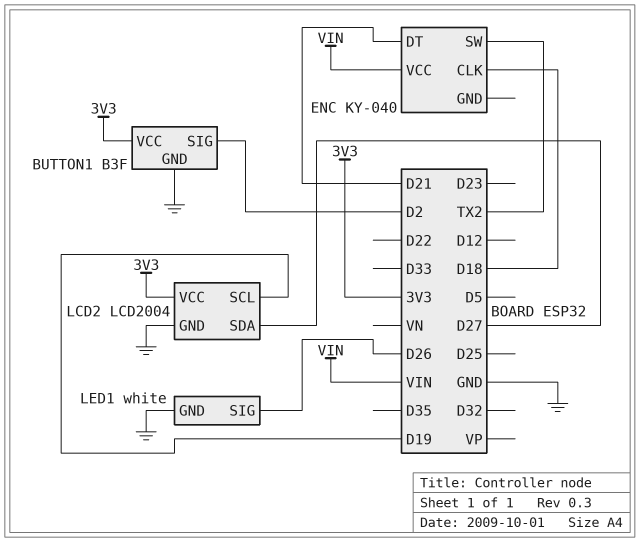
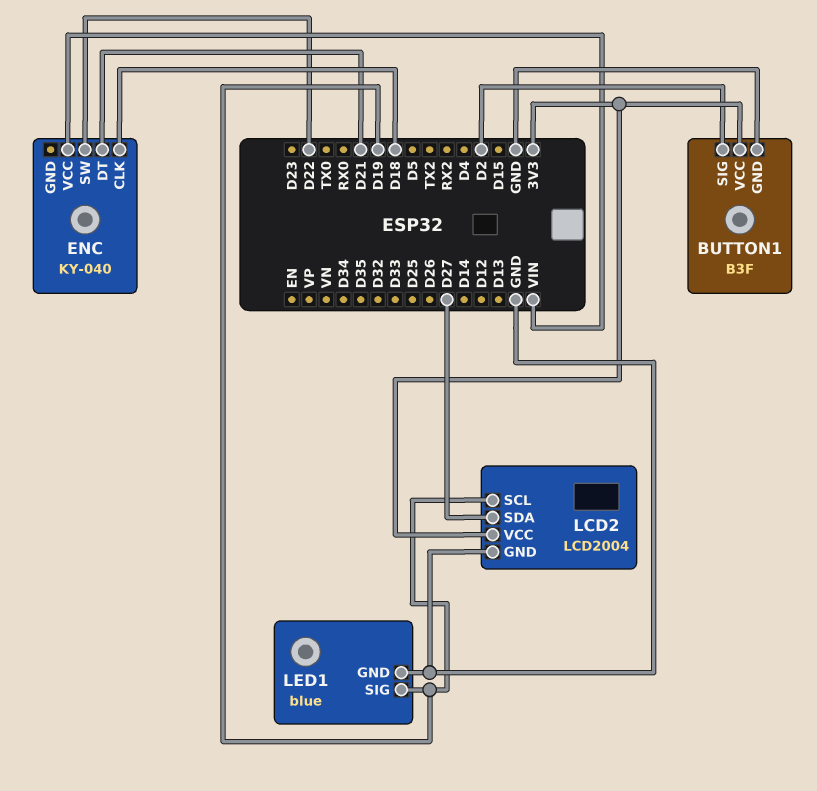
ENC pin SW: TX2 -> D22
LED1: white -> blue
LED1 pin SIG: D26 -> D19

